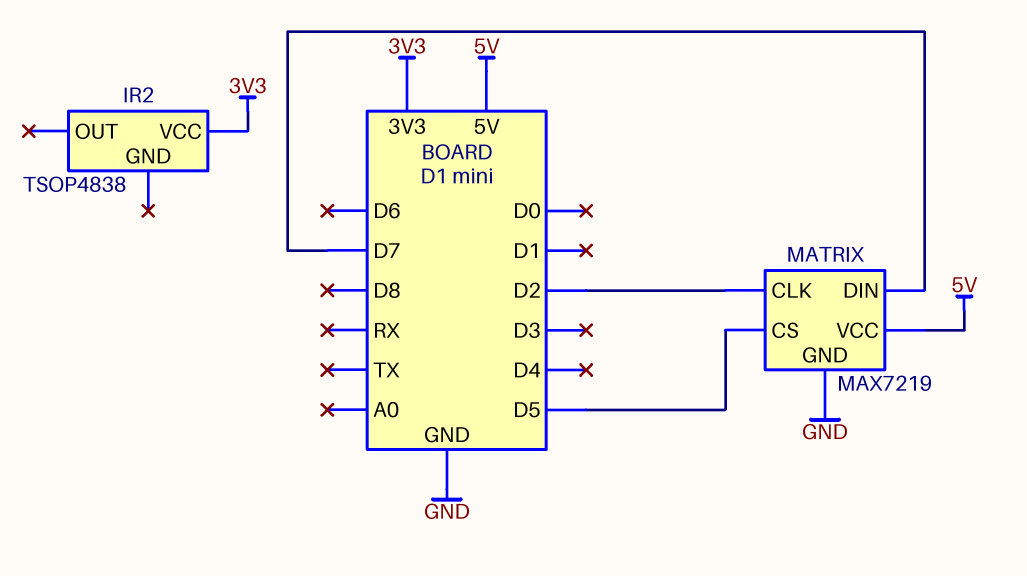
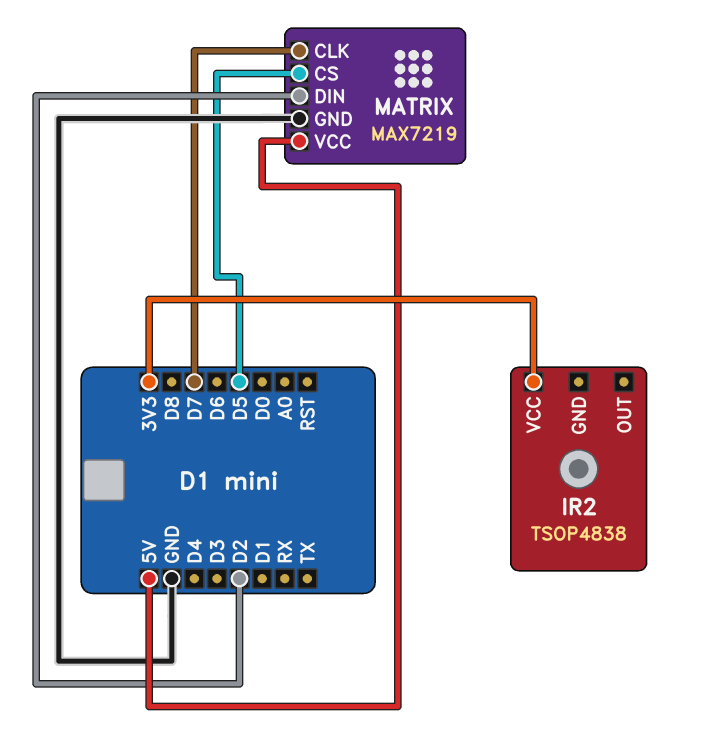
MATRIX pin CLK: D2 -> D7
MATRIX pin DIN: D7 -> D2

